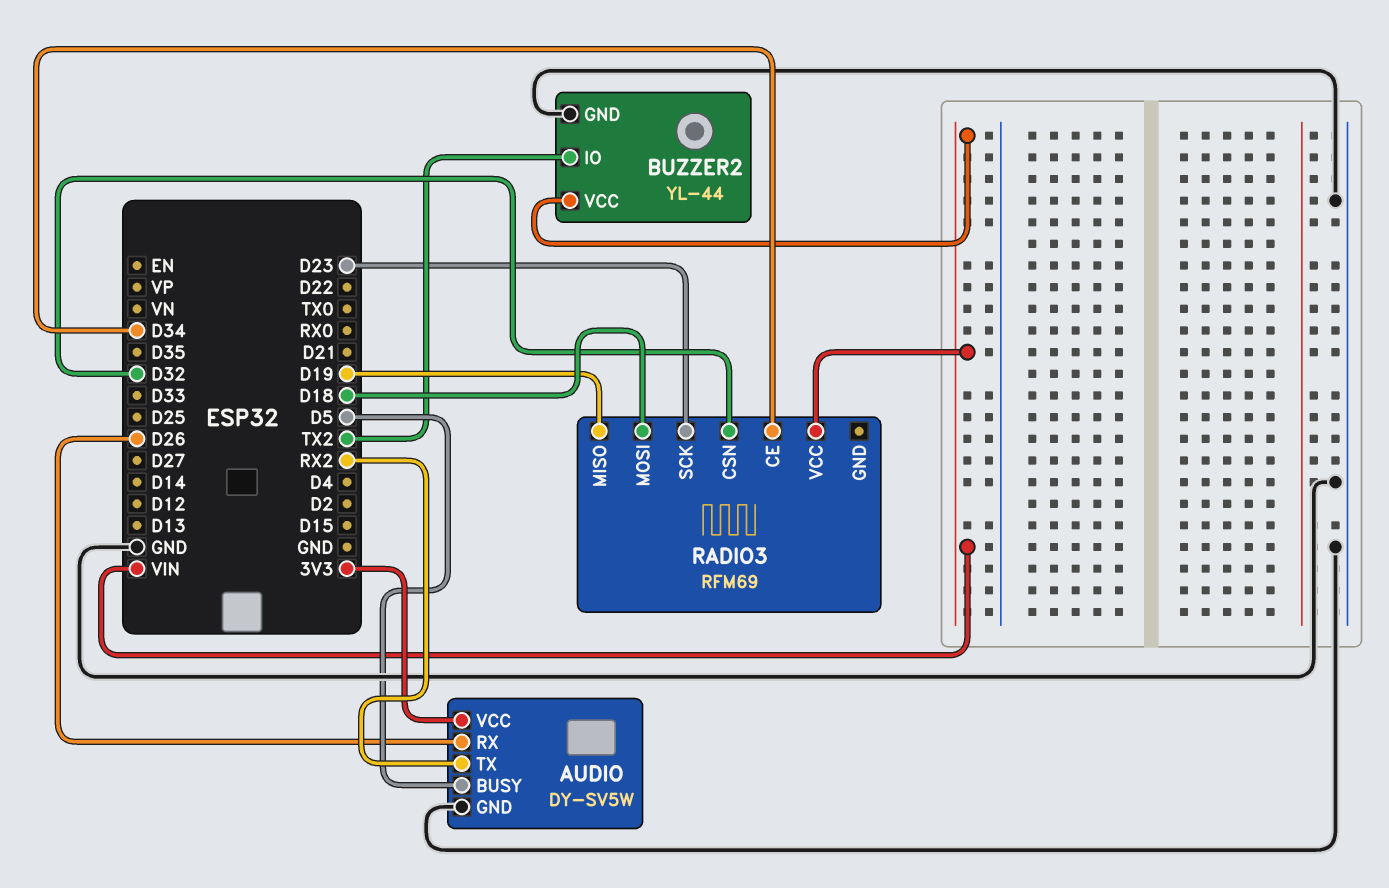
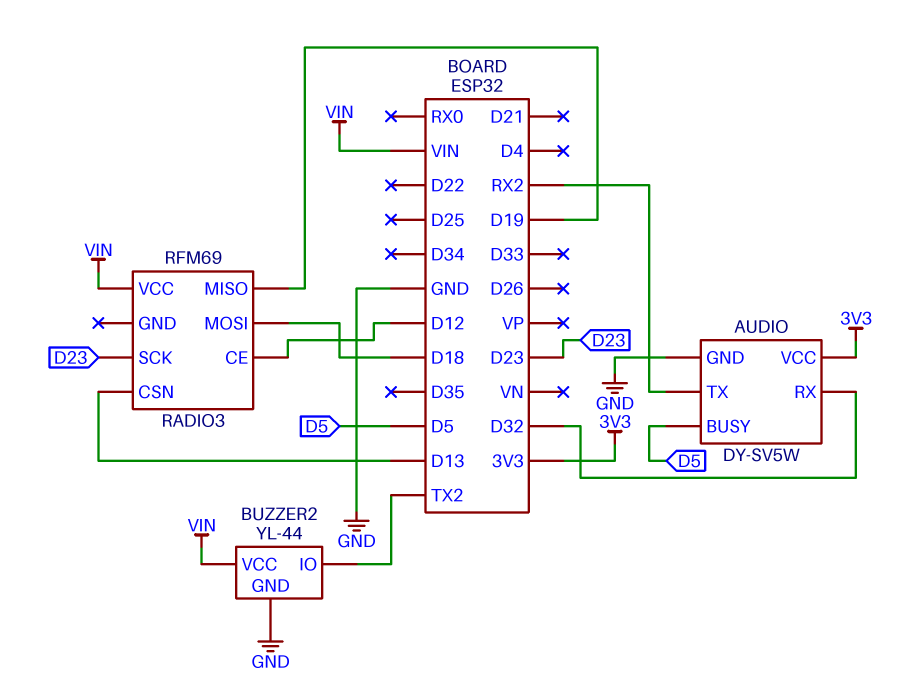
AUDIO pin RX: D26 -> D32
RADIO3 pin CE: D34 -> D12
RADIO3 pin CSN: D32 -> D13

